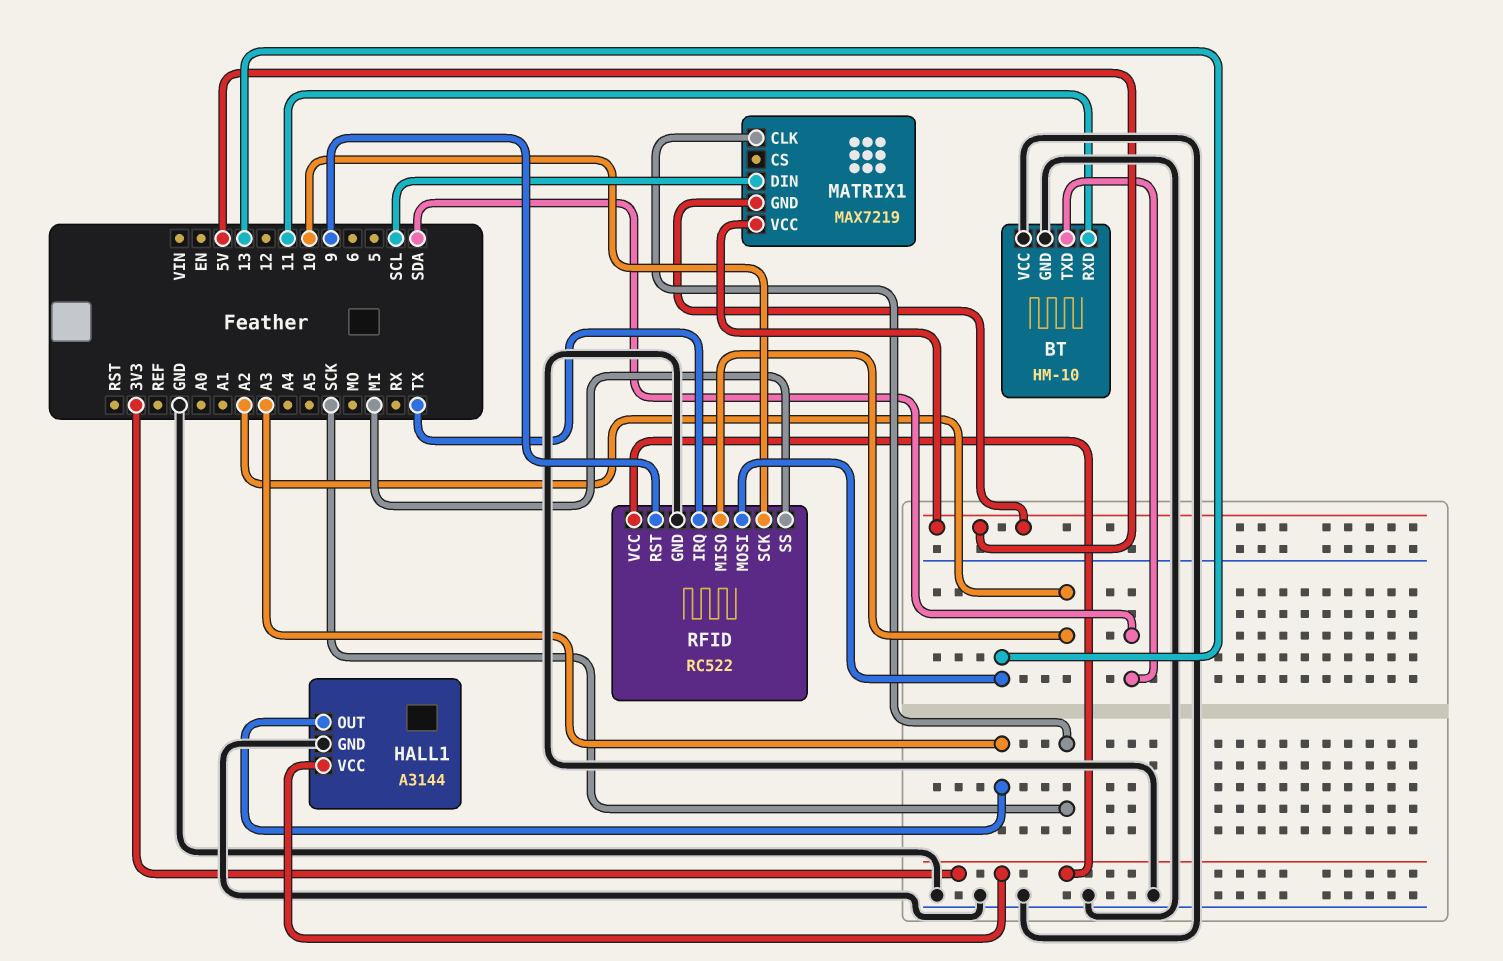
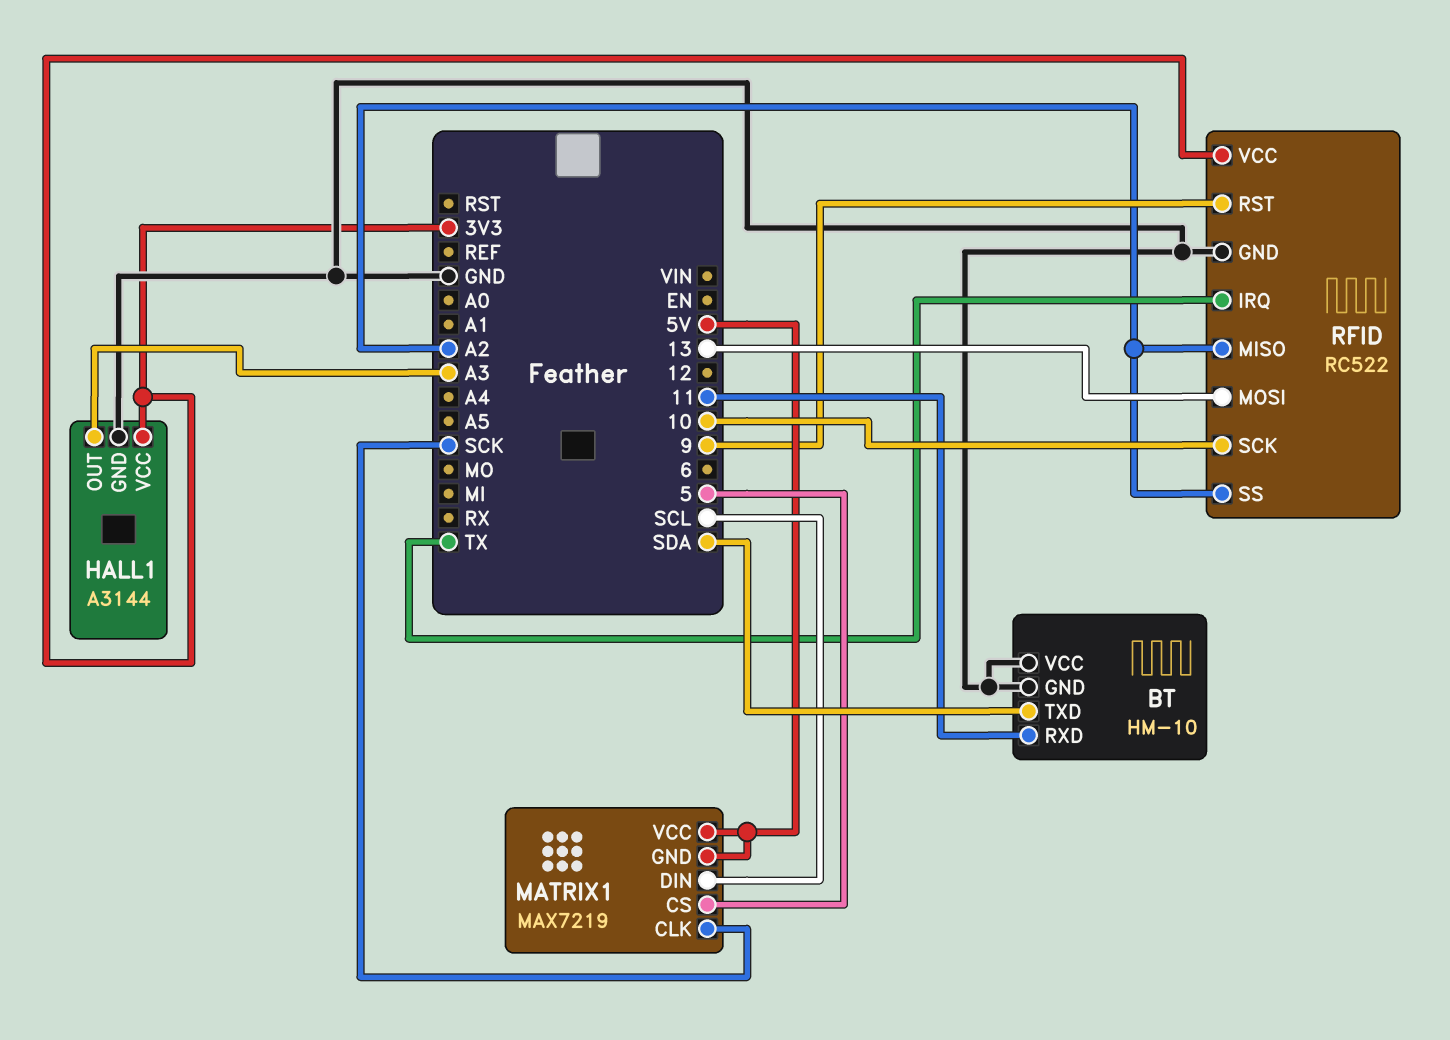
MATRIX1 pin CS: none -> 5
RFID pin SS: MI -> A2

